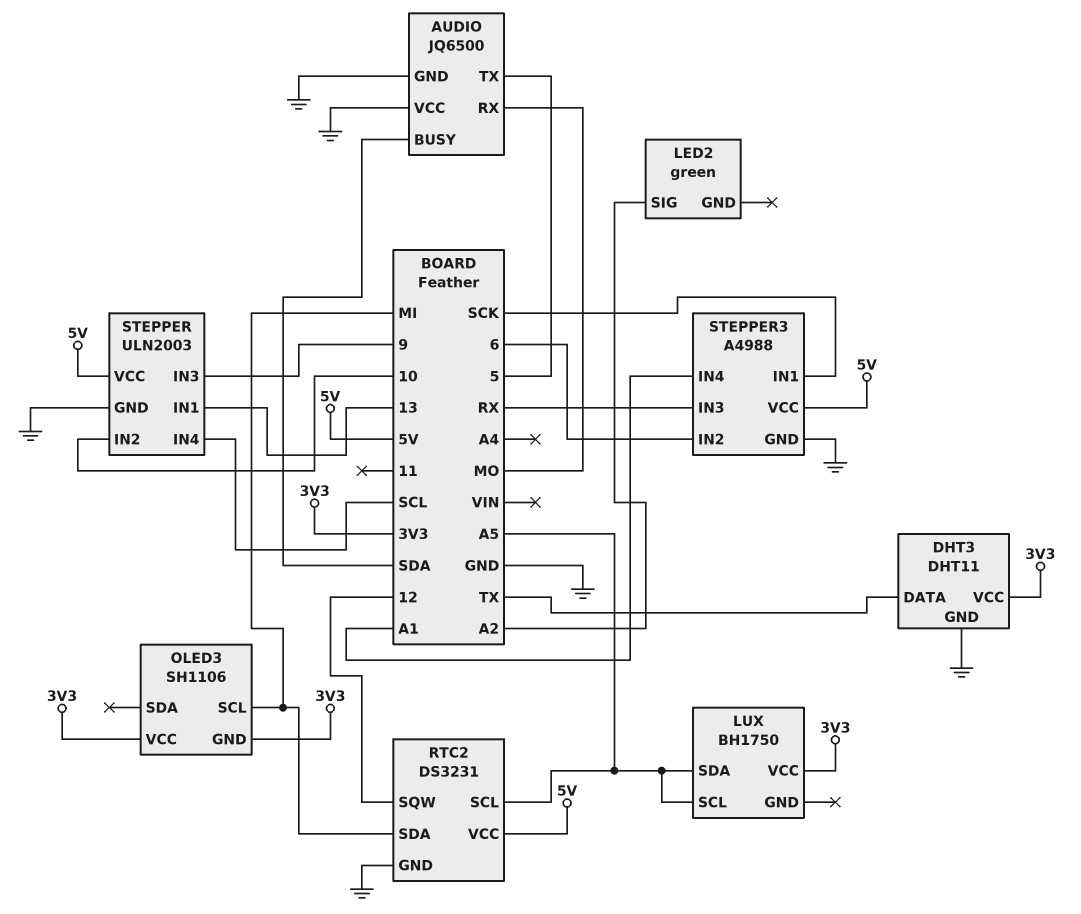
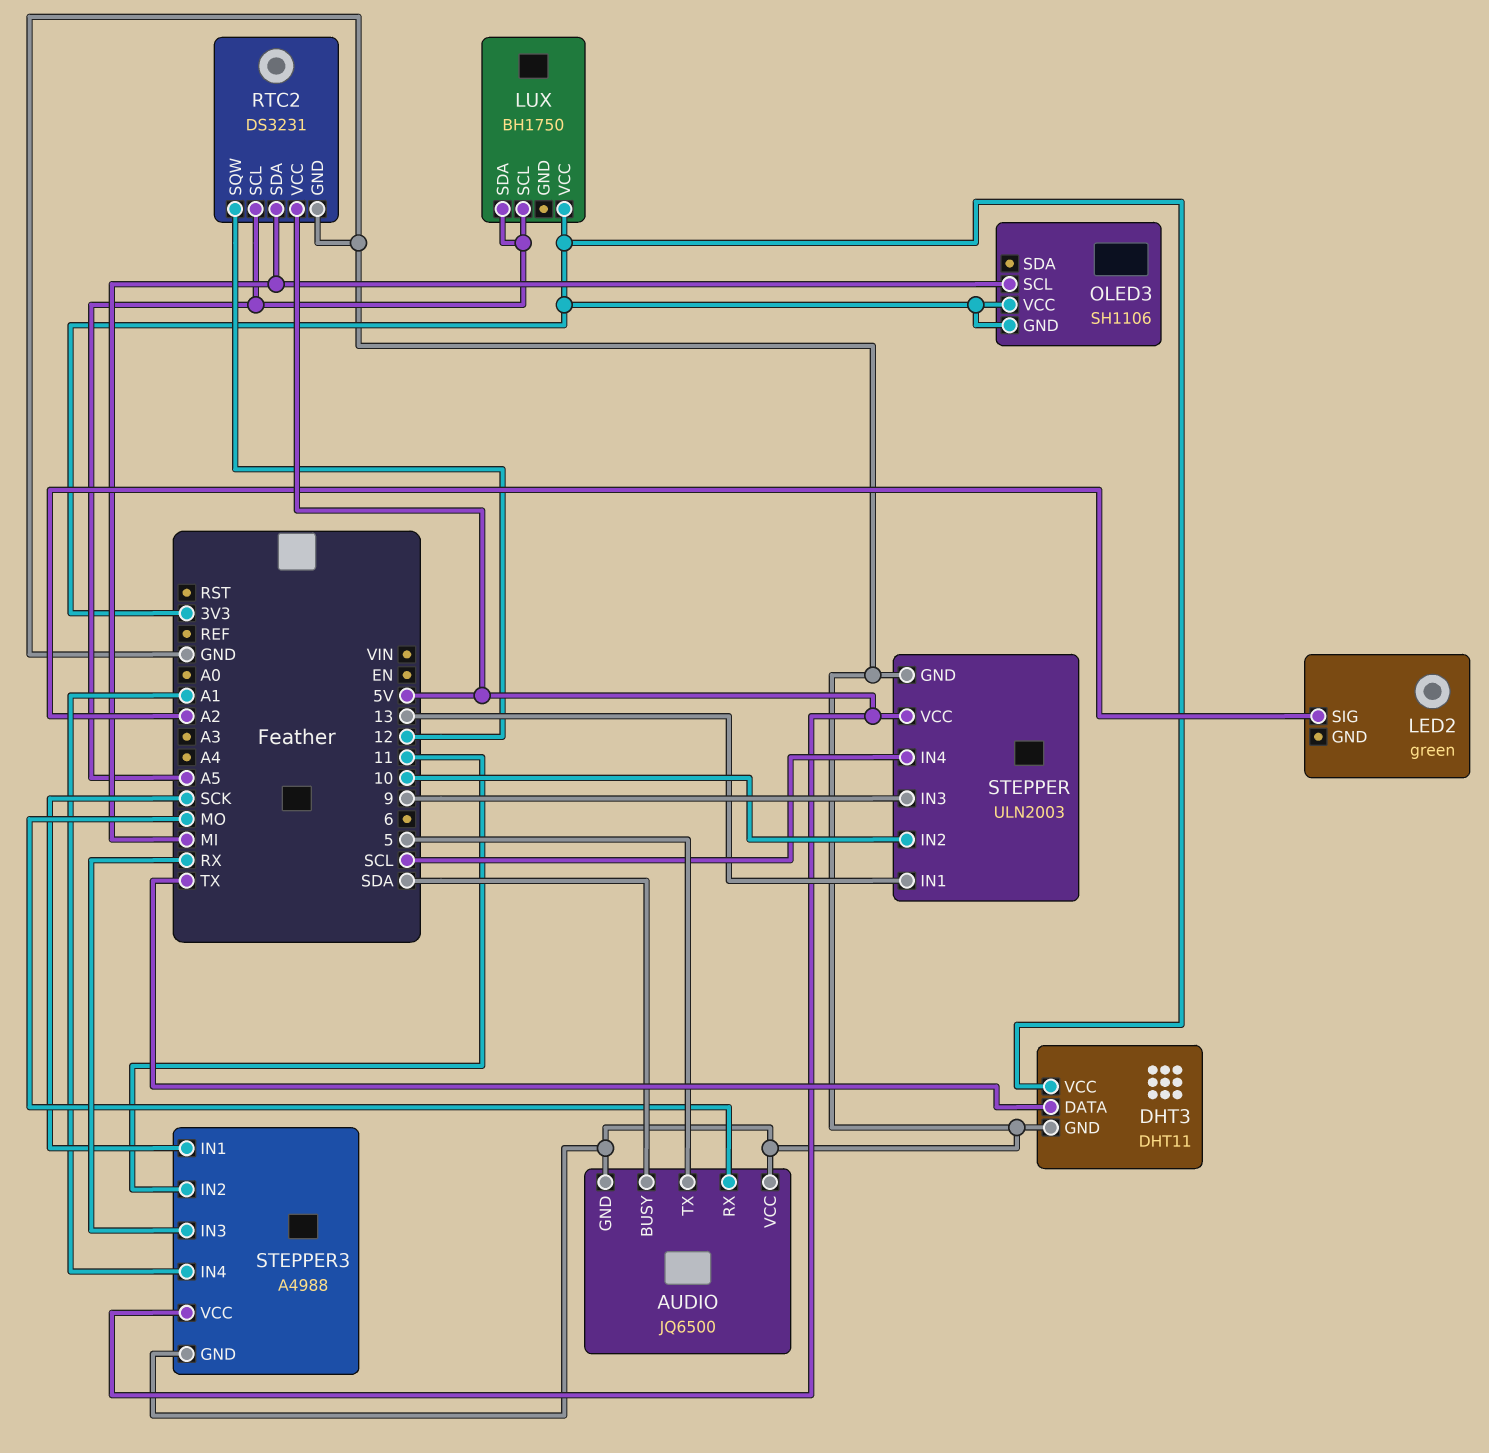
STEPPER3 pin IN2: 6 -> 11

